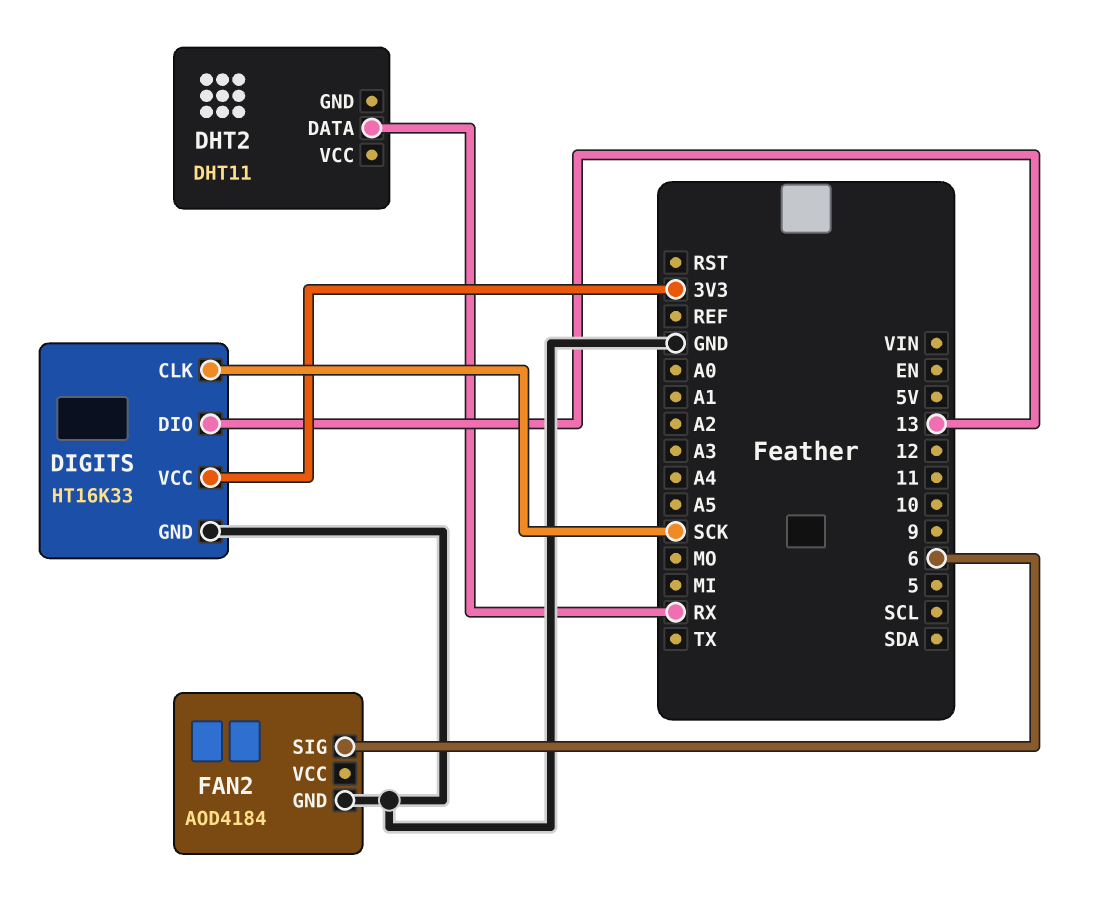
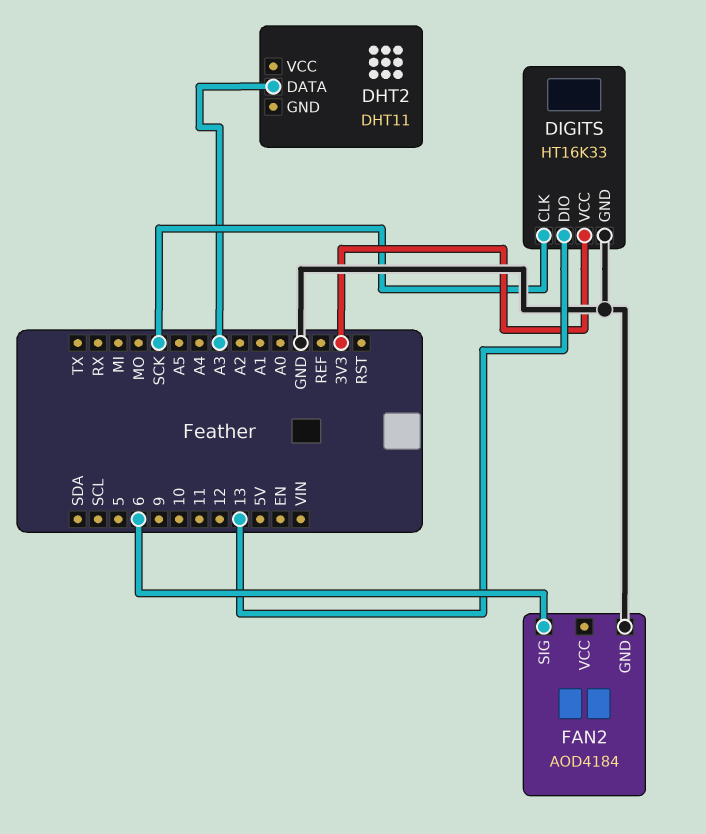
DHT2 pin DATA: RX -> A3

